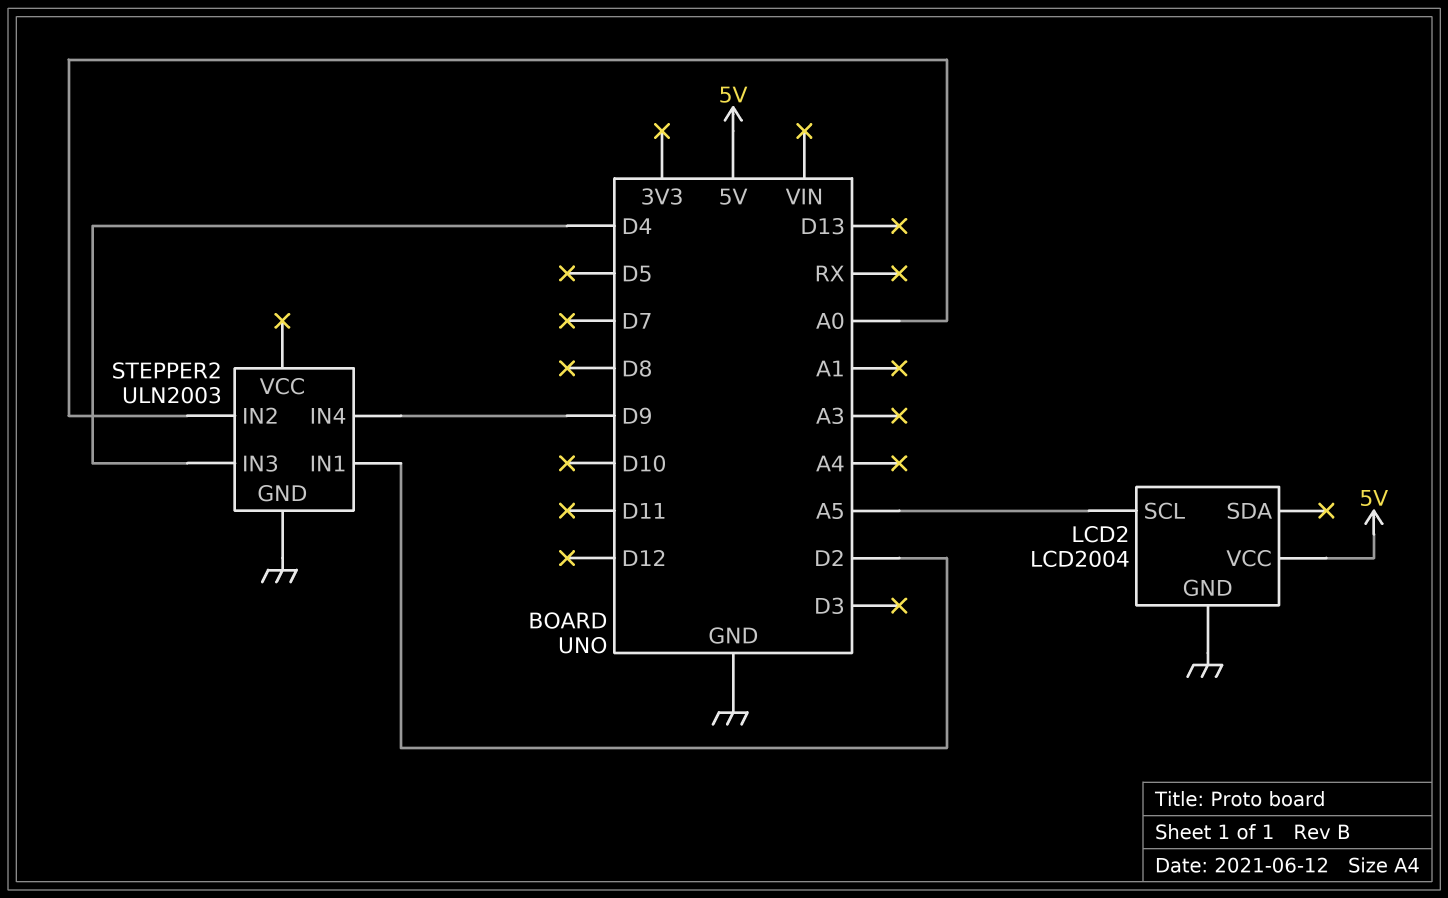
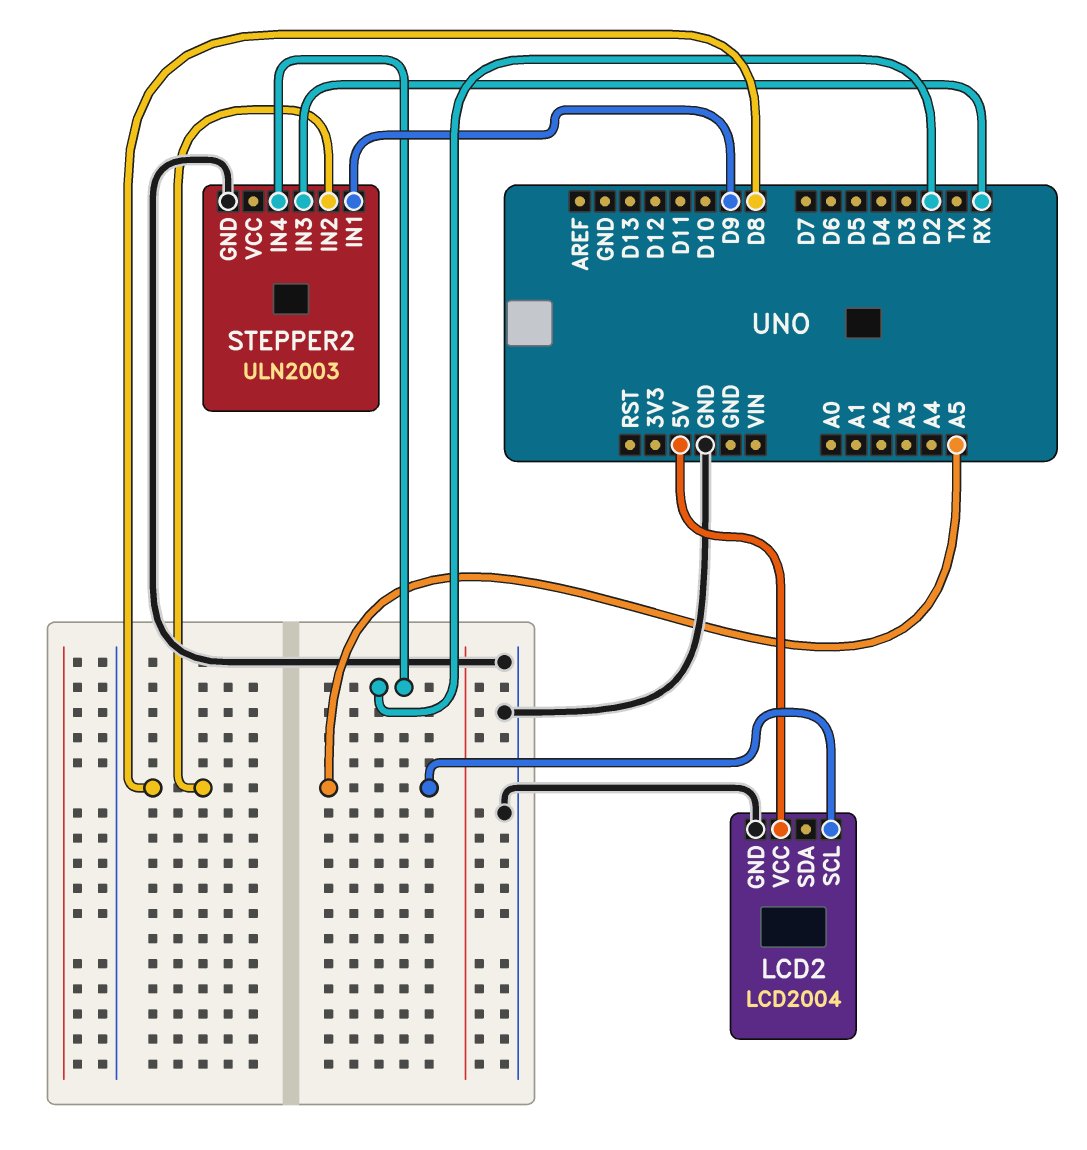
STEPPER2 pin IN1: D2 -> D9
STEPPER2 pin IN2: A0 -> D8
STEPPER2 pin IN3: D4 -> RX
STEPPER2 pin IN4: D9 -> D2

